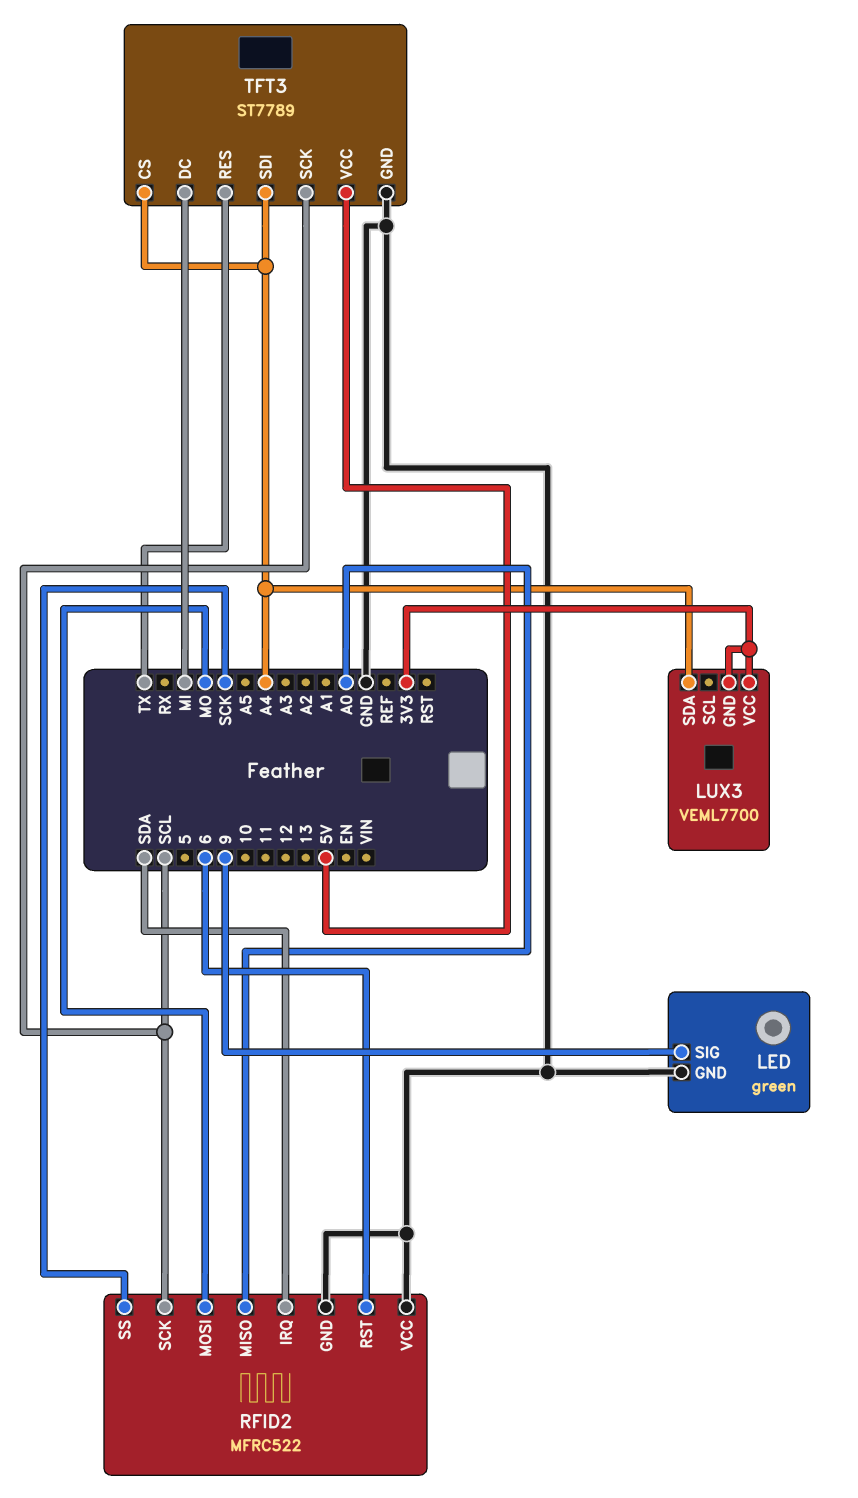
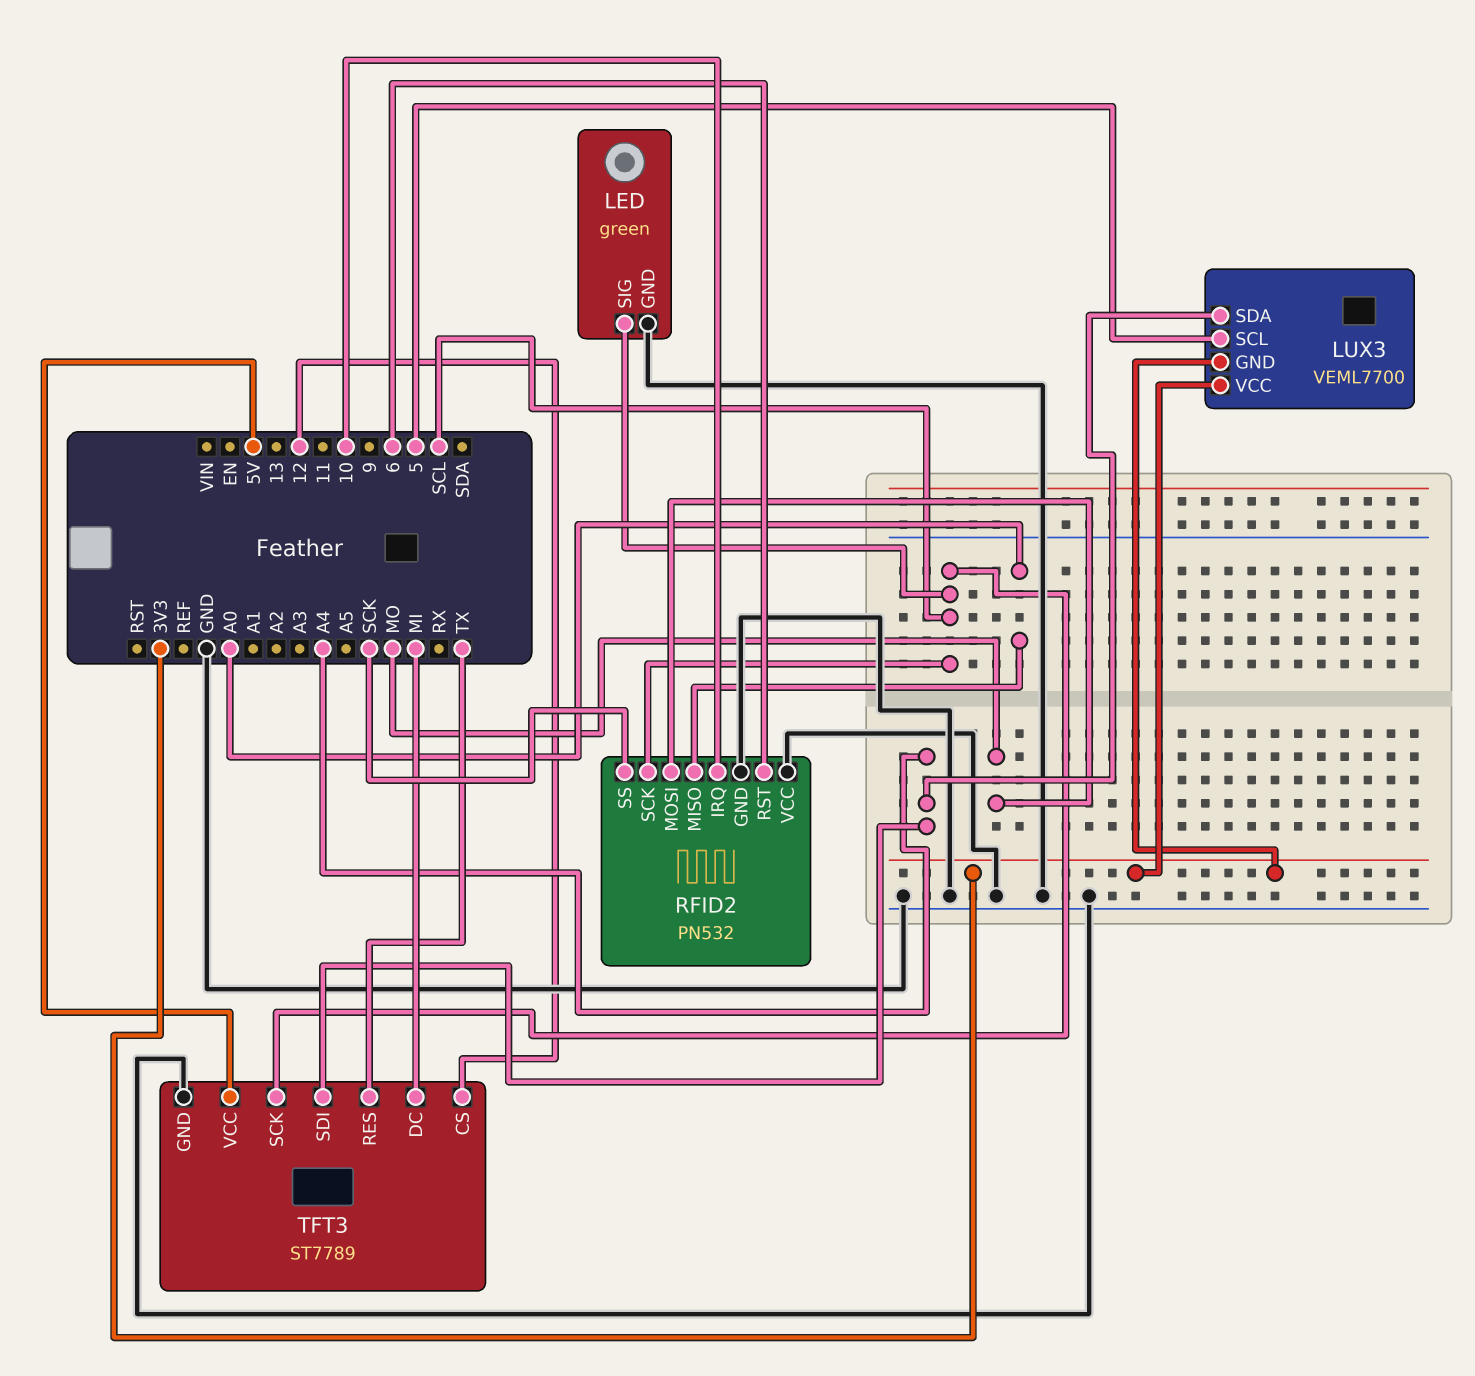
LED pin SIG: 9 -> SCL
LUX3 pin SCL: none -> 5
RFID2: MFRC522 -> PN532
RFID2 pin IRQ: SDA -> 10
TFT3 pin CS: A4 -> 12

